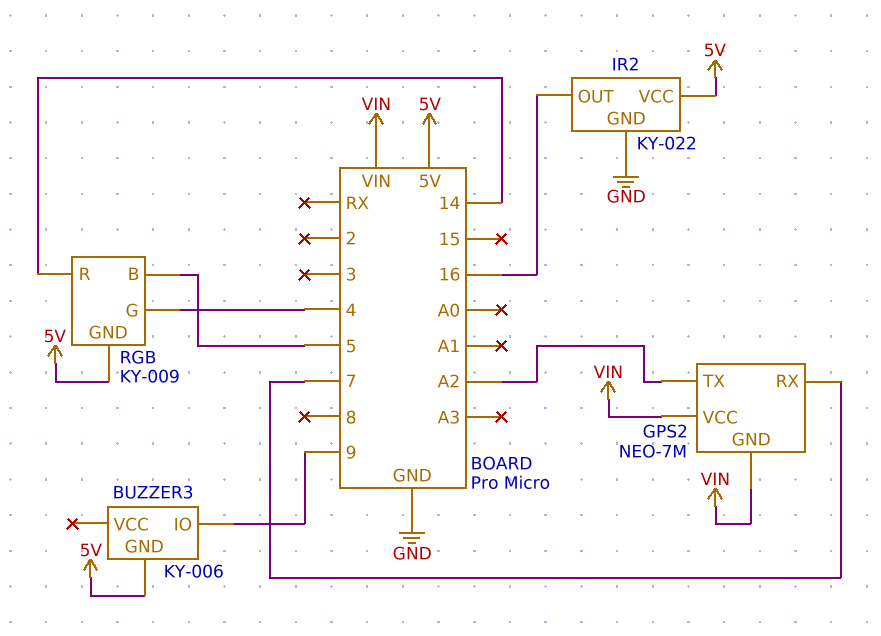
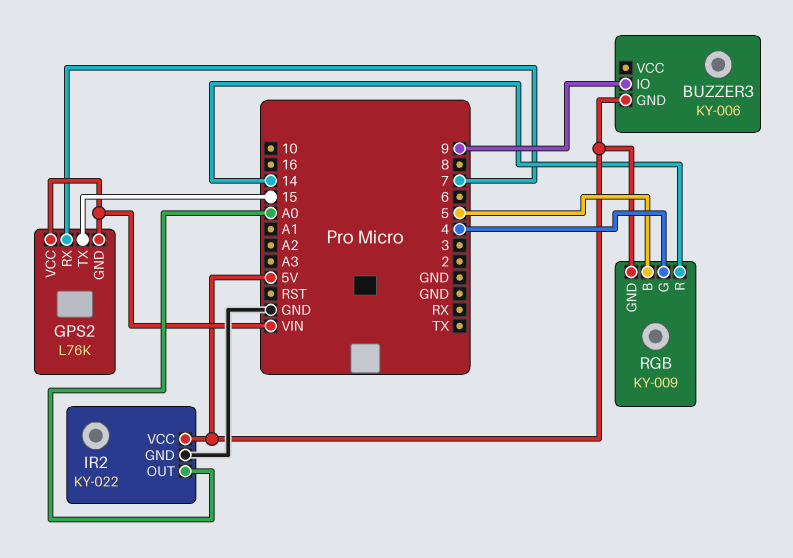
GPS2: NEO-7M -> L76K
GPS2 pin TX: A2 -> 15
IR2 pin OUT: 16 -> A0

